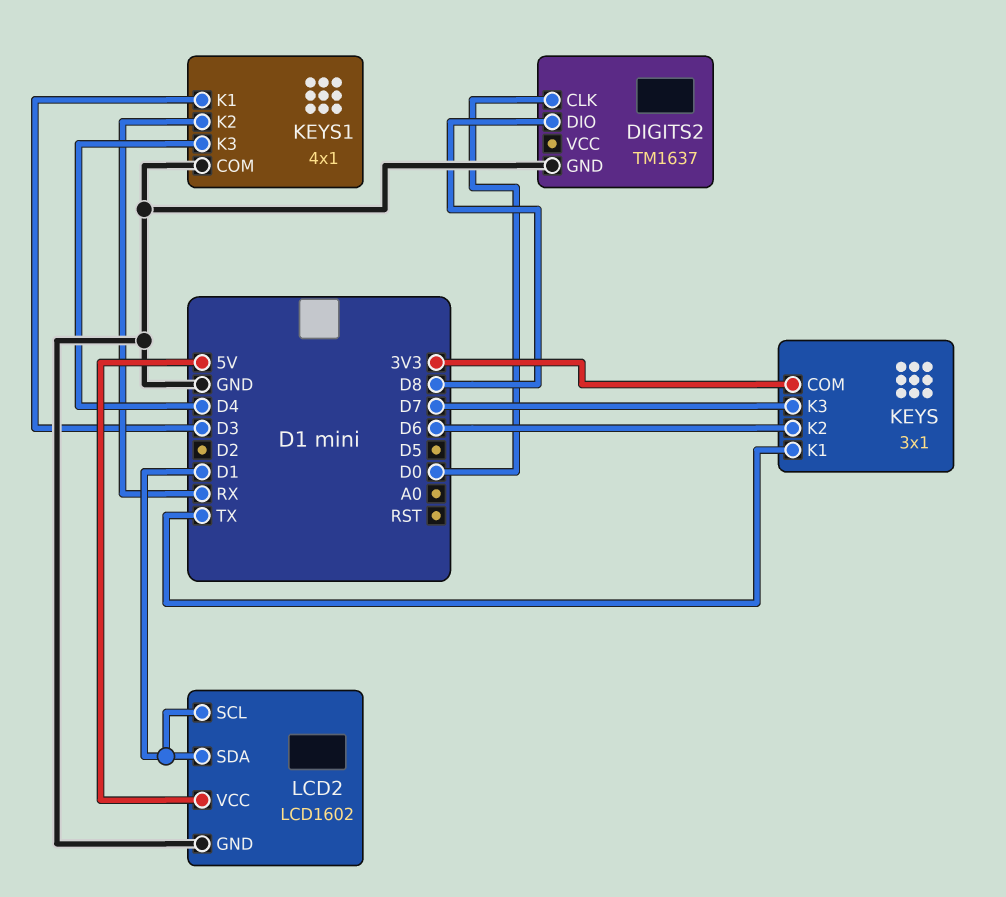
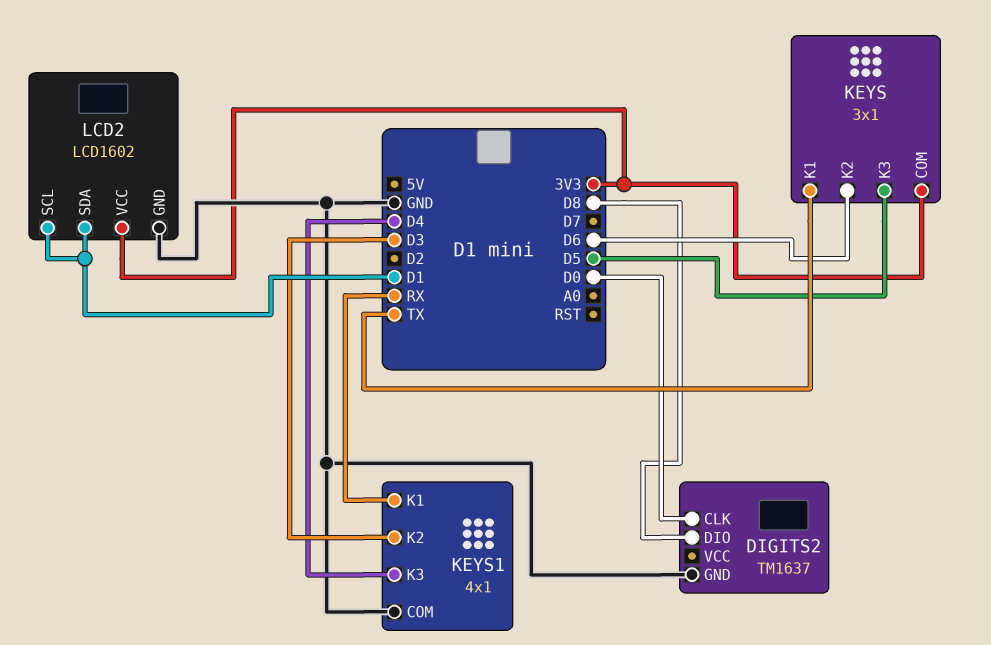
KEYS pin K3: D7 -> D5
KEYS1 pin K1: D3 -> RX
KEYS1 pin K2: RX -> D3
LCD2 pin VCC: 5V -> 3V3

